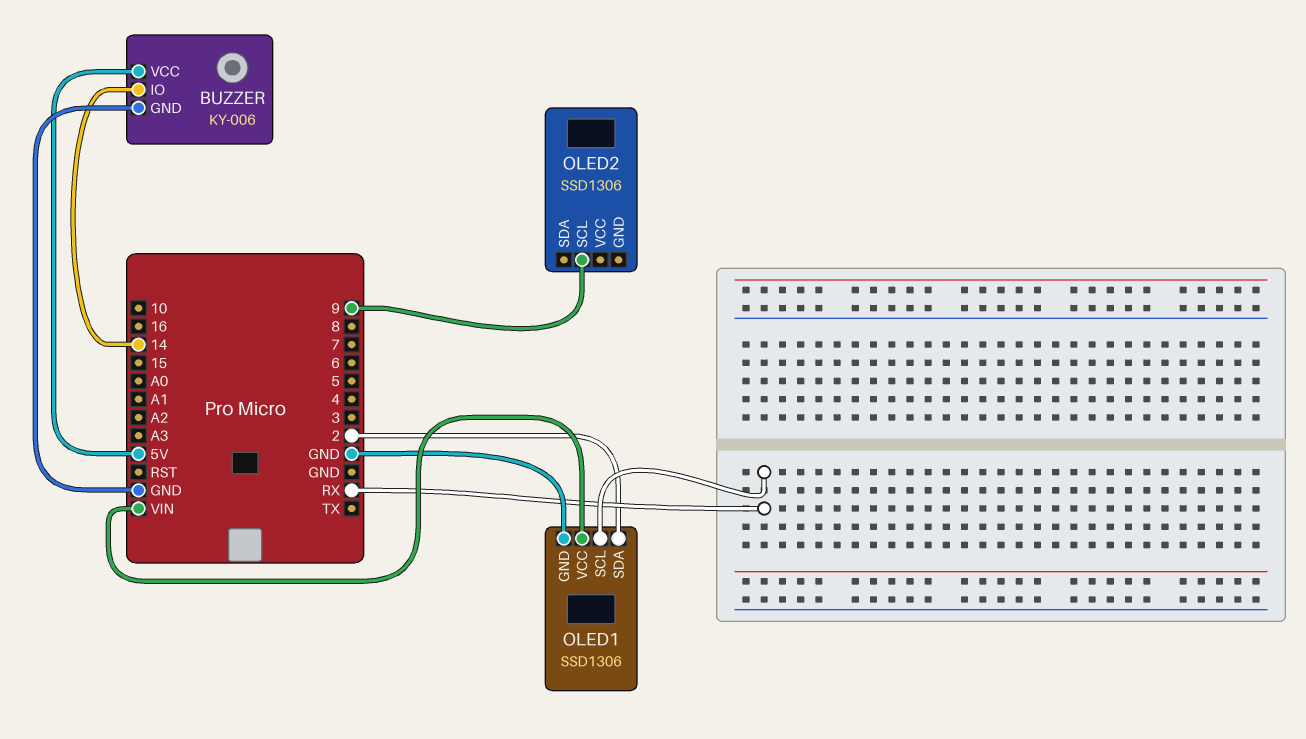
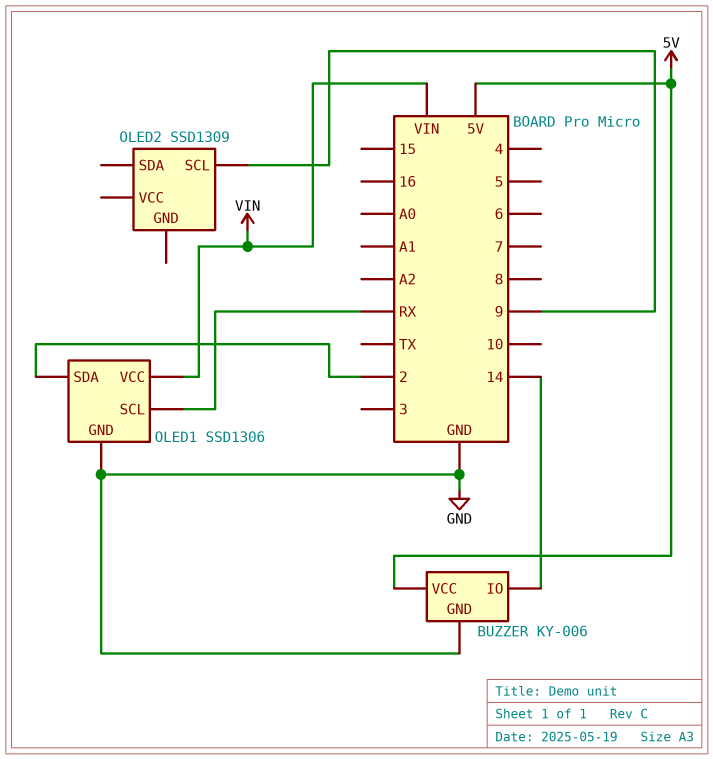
OLED2: SSD1306 -> SSD1309

